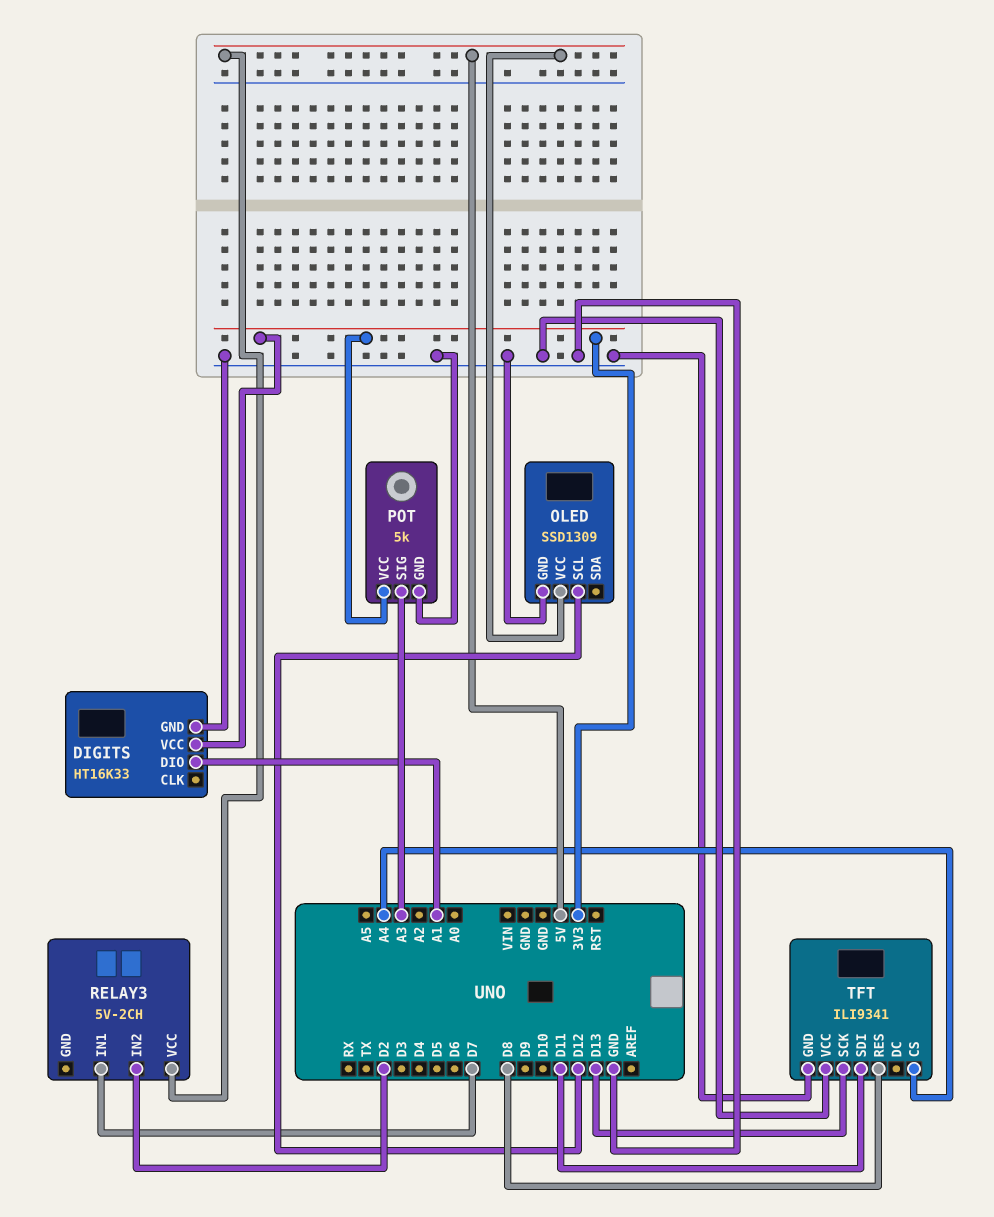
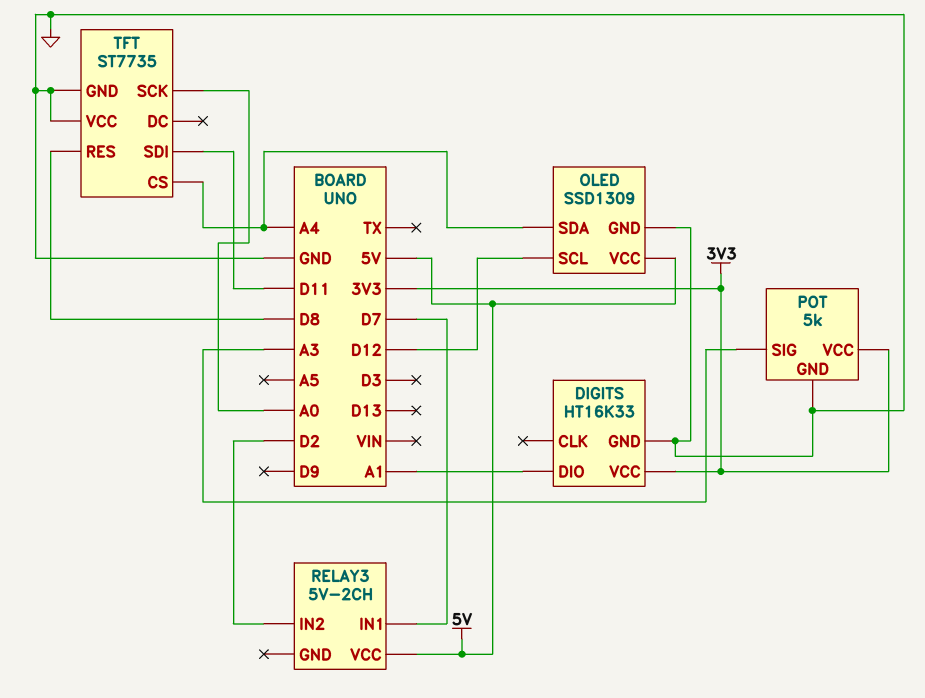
OLED pin SDA: none -> A4
TFT: ILI9341 -> ST7735
TFT pin SCK: D13 -> A0

